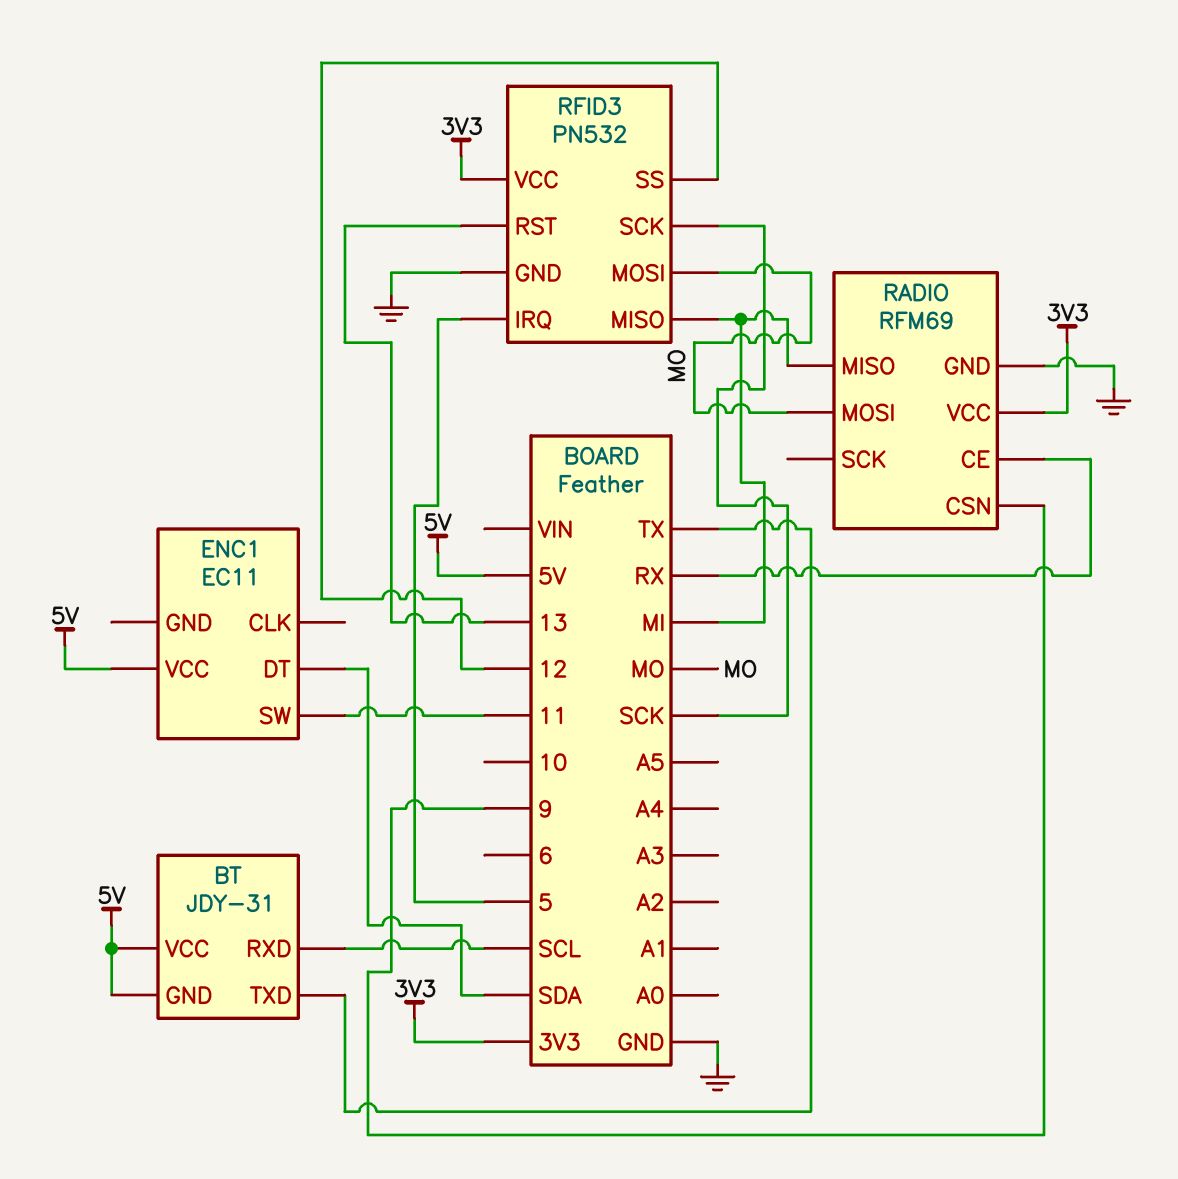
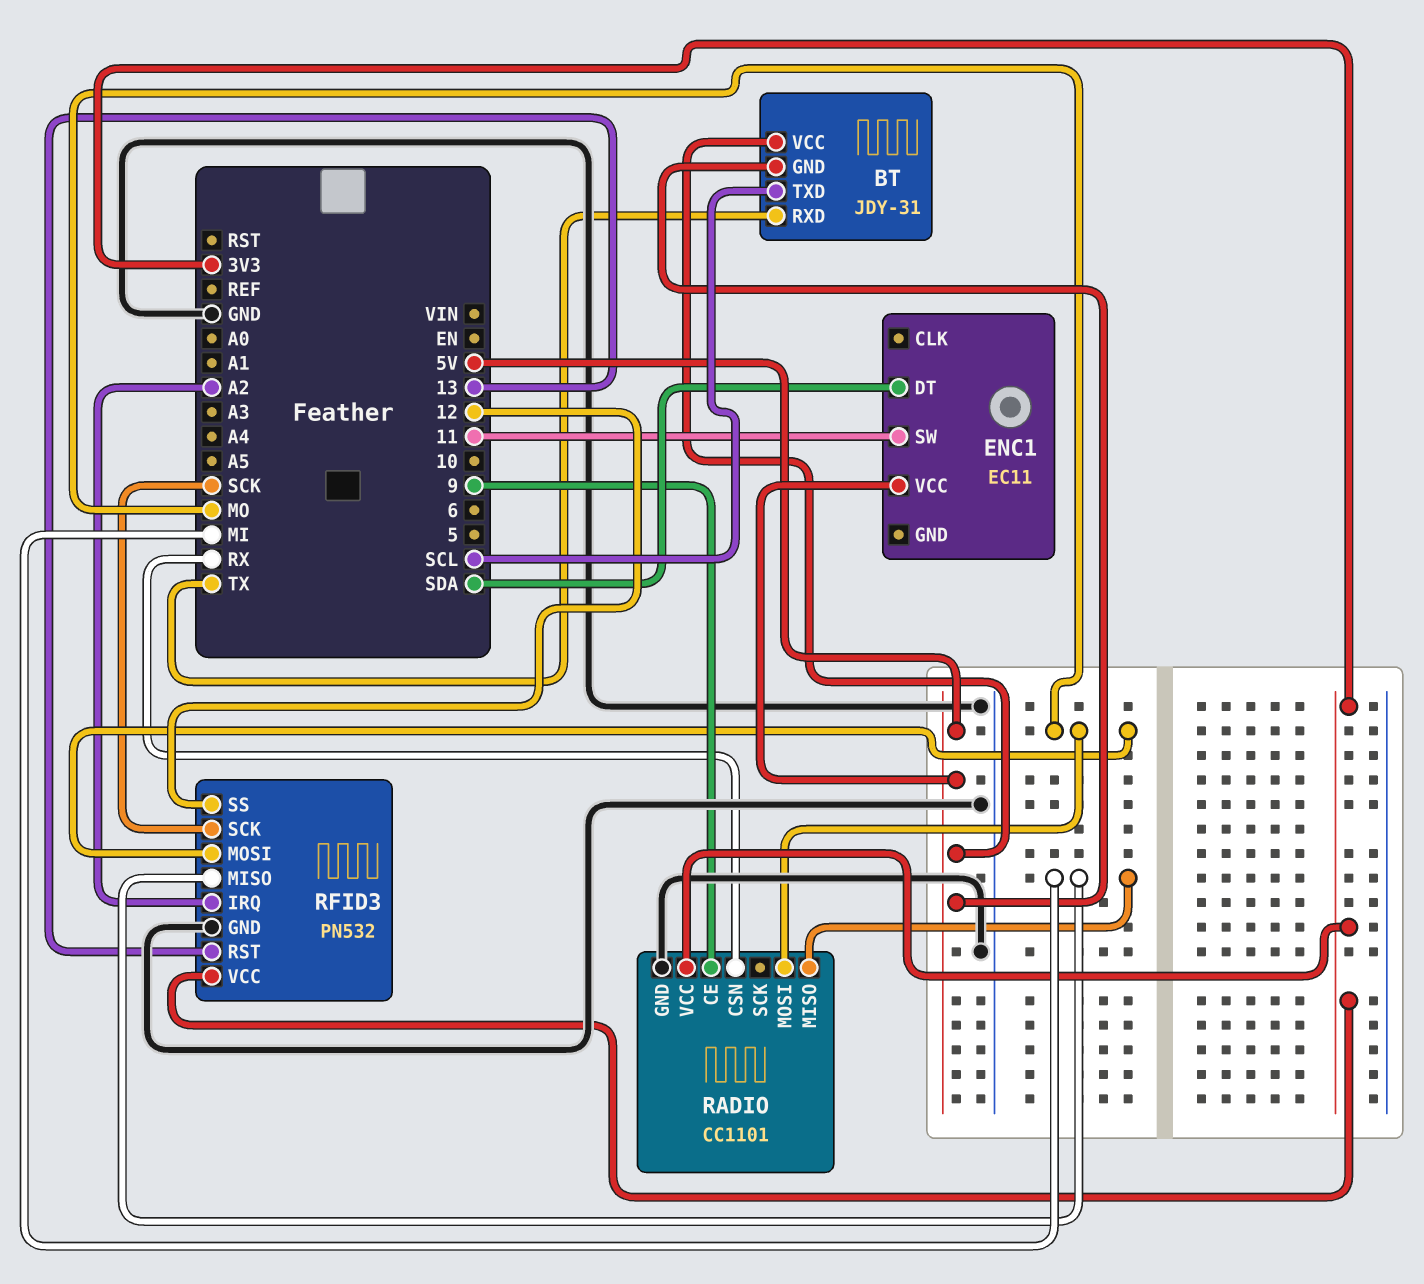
BT pin RXD: SCL -> TX
BT pin TXD: TX -> SCL
RADIO: RFM69 -> CC1101
RADIO pin CE: RX -> 9
RADIO pin CSN: 9 -> RX
RFID3 pin IRQ: 5 -> A2

